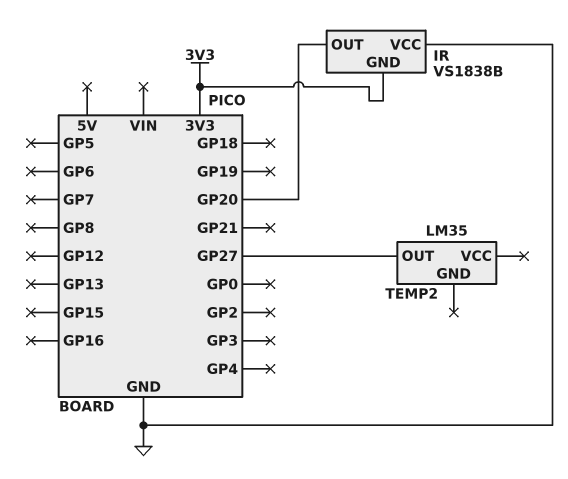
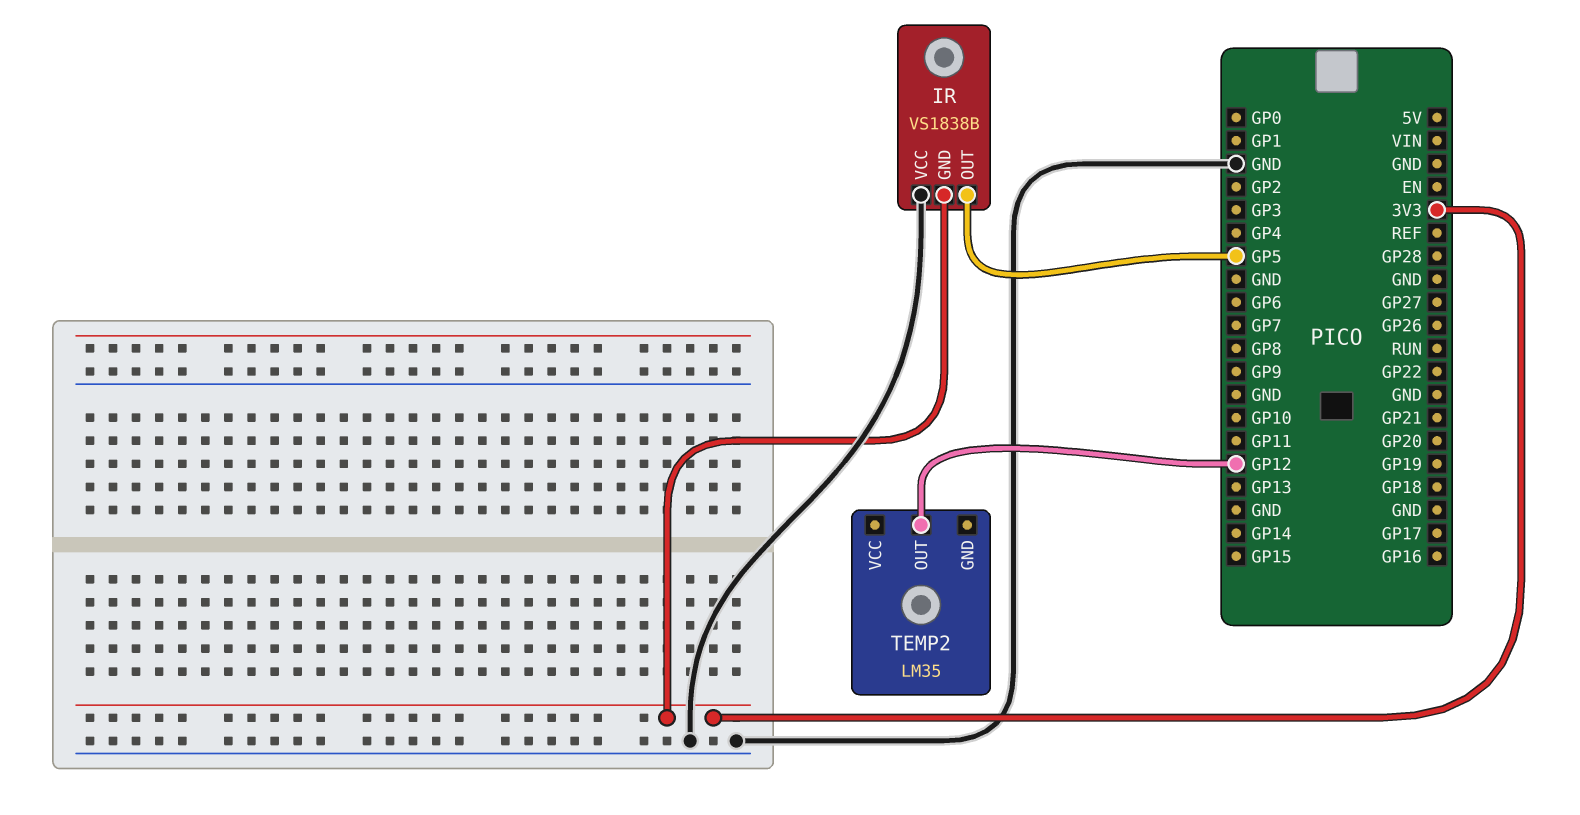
IR pin OUT: GP20 -> GP5
TEMP2 pin OUT: GP27 -> GP12

